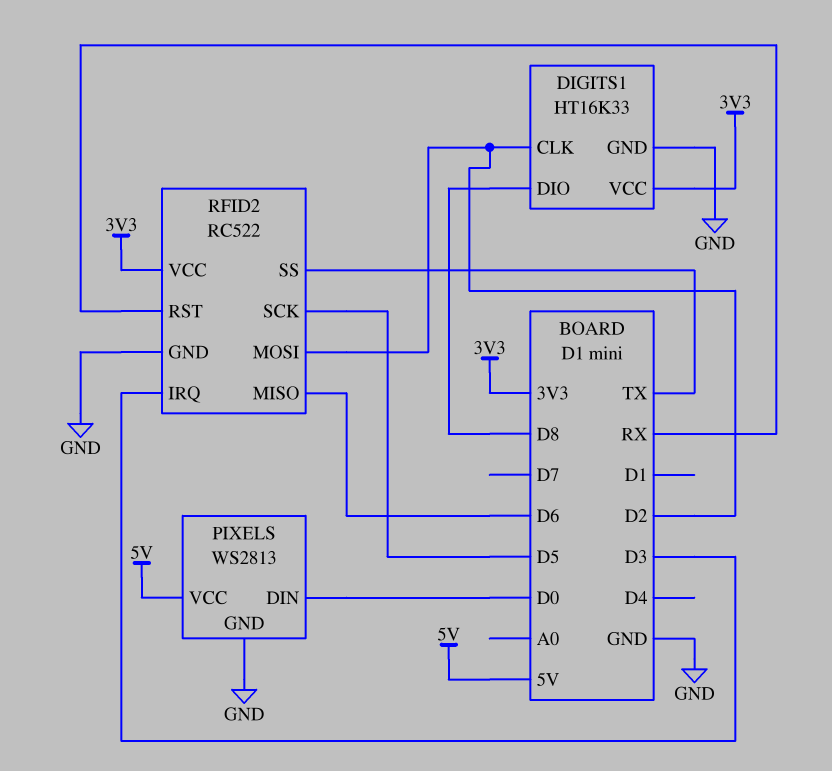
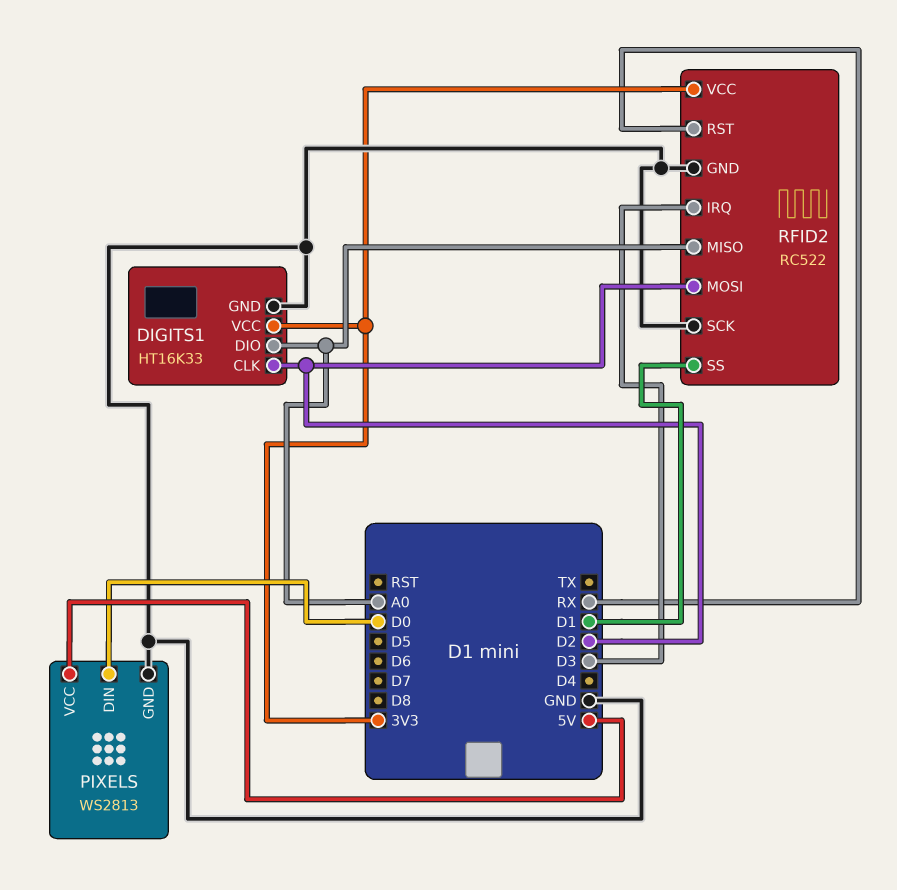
DIGITS1 pin DIO: D8 -> A0
RFID2 pin MISO: D6 -> A0
RFID2 pin SCK: D5 -> GND
RFID2 pin SS: TX -> D1

